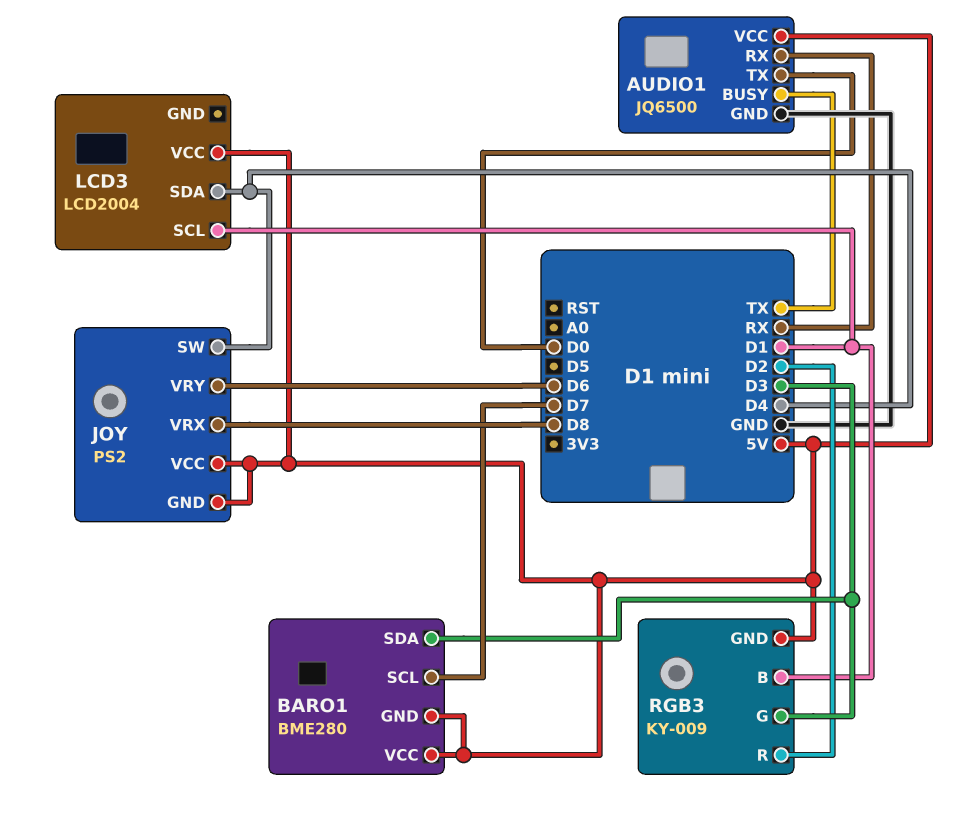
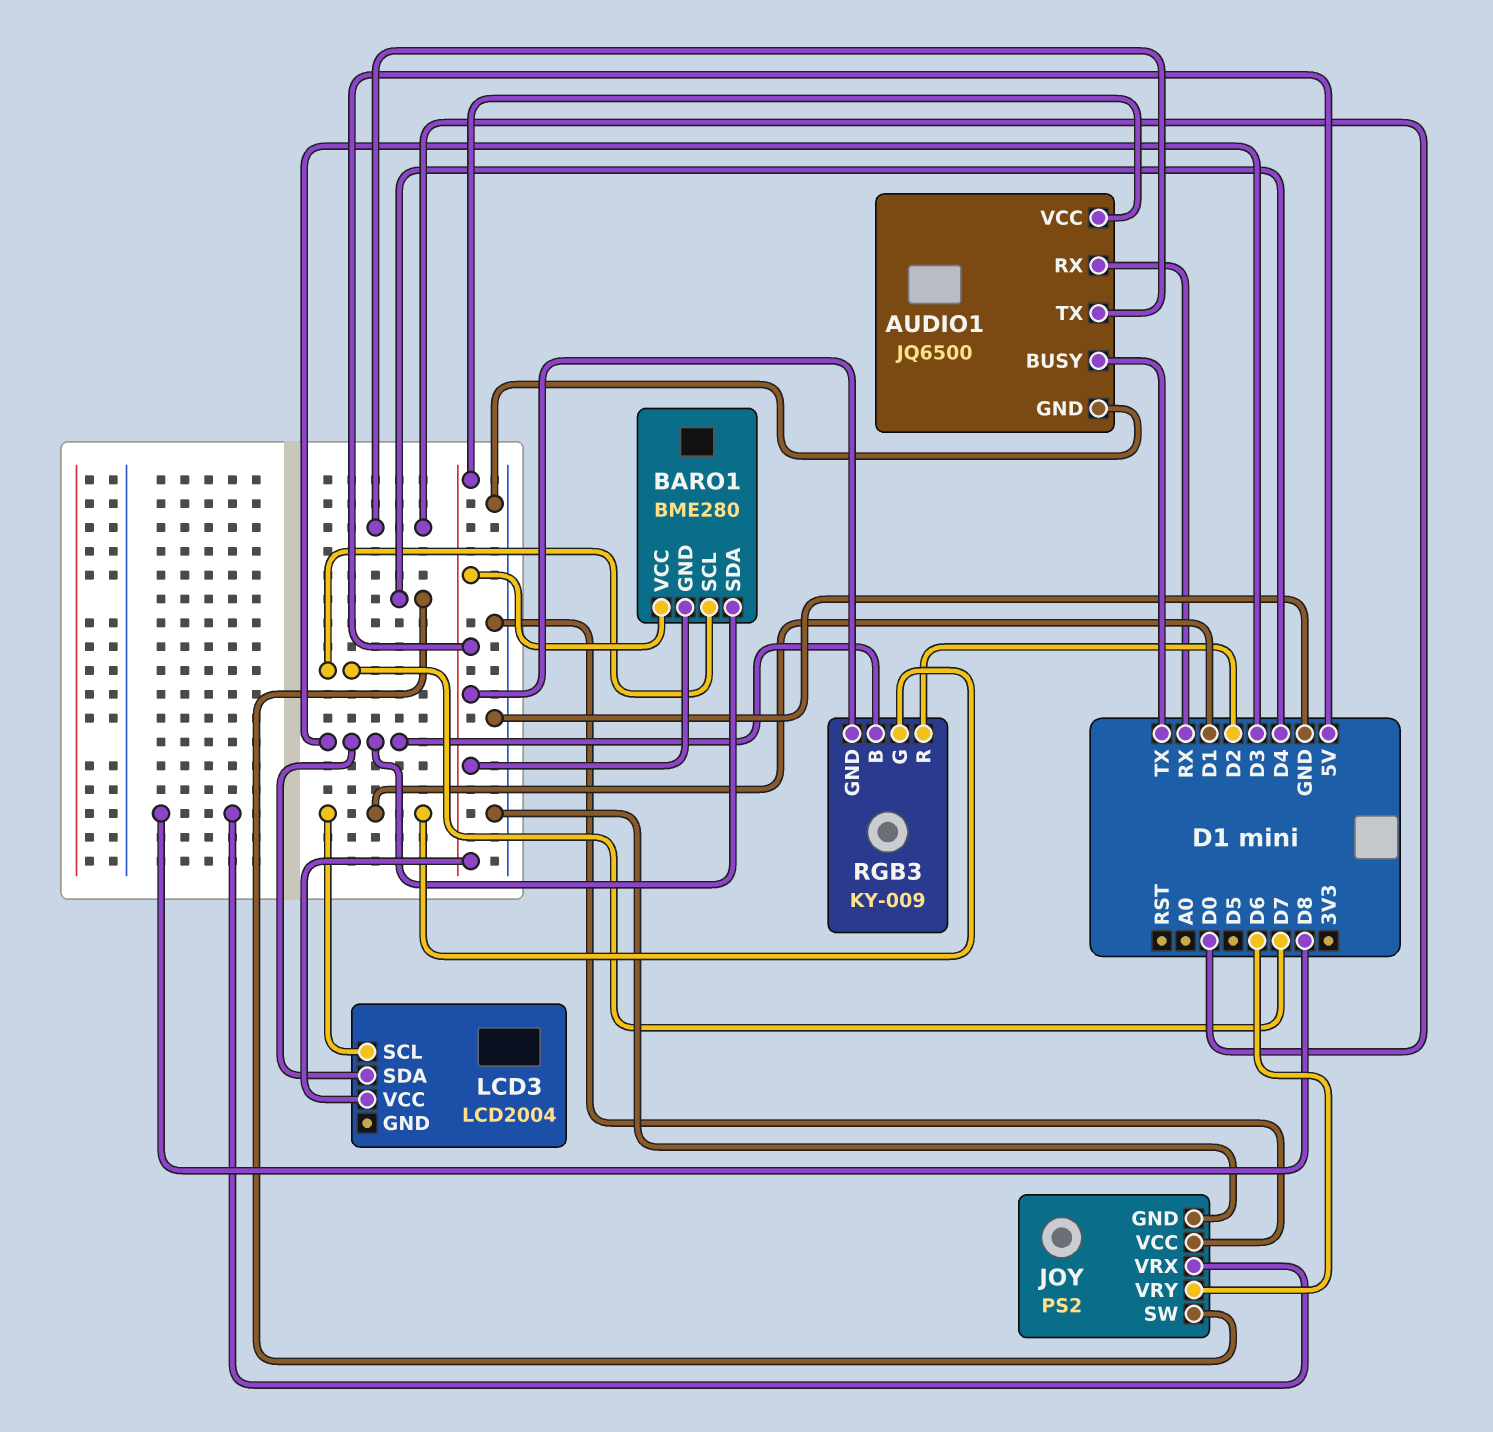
JOY pin GND: 5V -> GND
JOY pin VCC: 5V -> GND
LCD3 pin SDA: D4 -> D3
RGB3 pin B: D1 -> D3
RGB3 pin G: D3 -> D1

